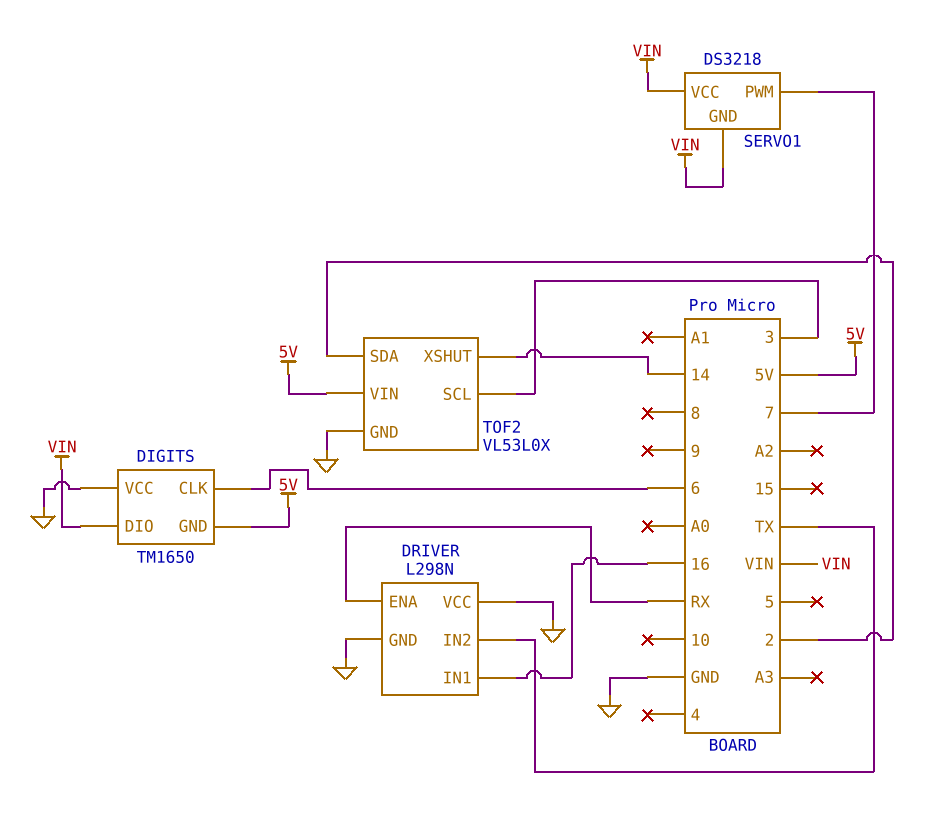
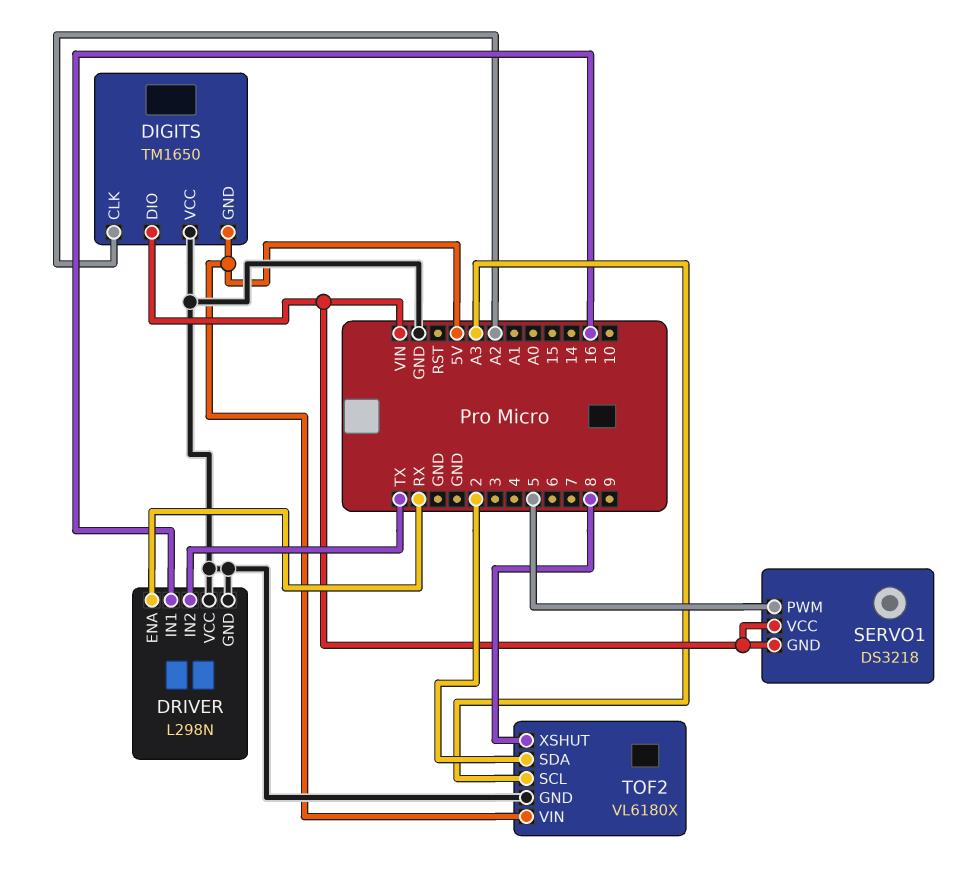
DIGITS pin CLK: 6 -> A2
SERVO1 pin PWM: 7 -> 5
TOF2: VL53L0X -> VL6180X
TOF2 pin SCL: 3 -> A3
TOF2 pin XSHUT: 14 -> 8

